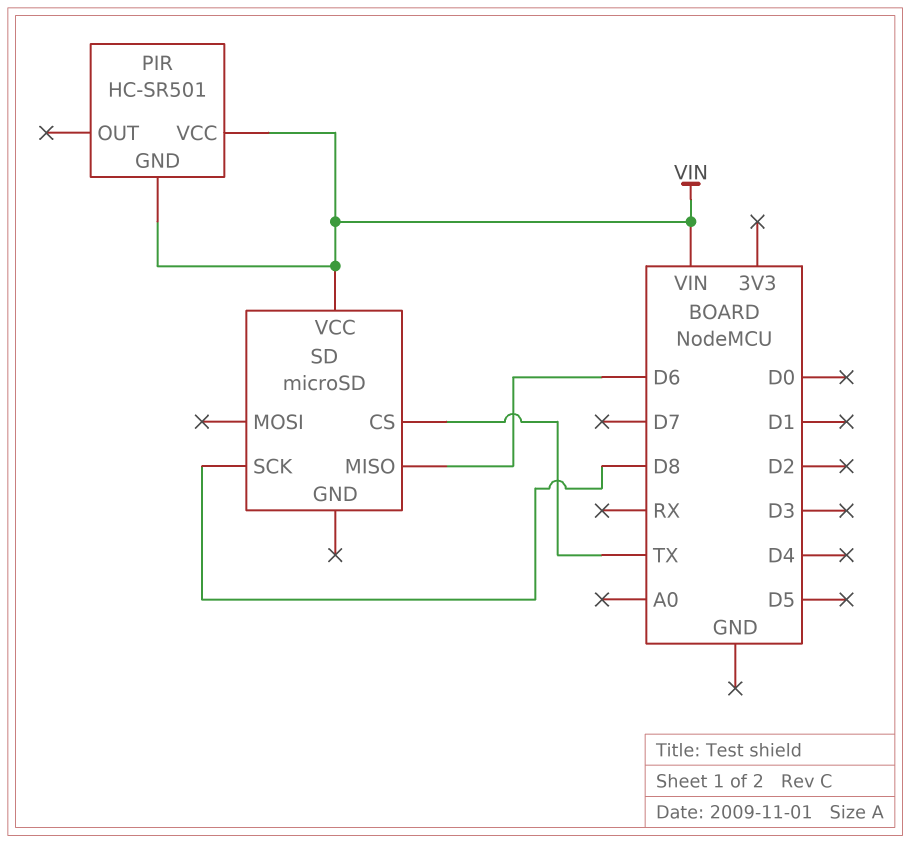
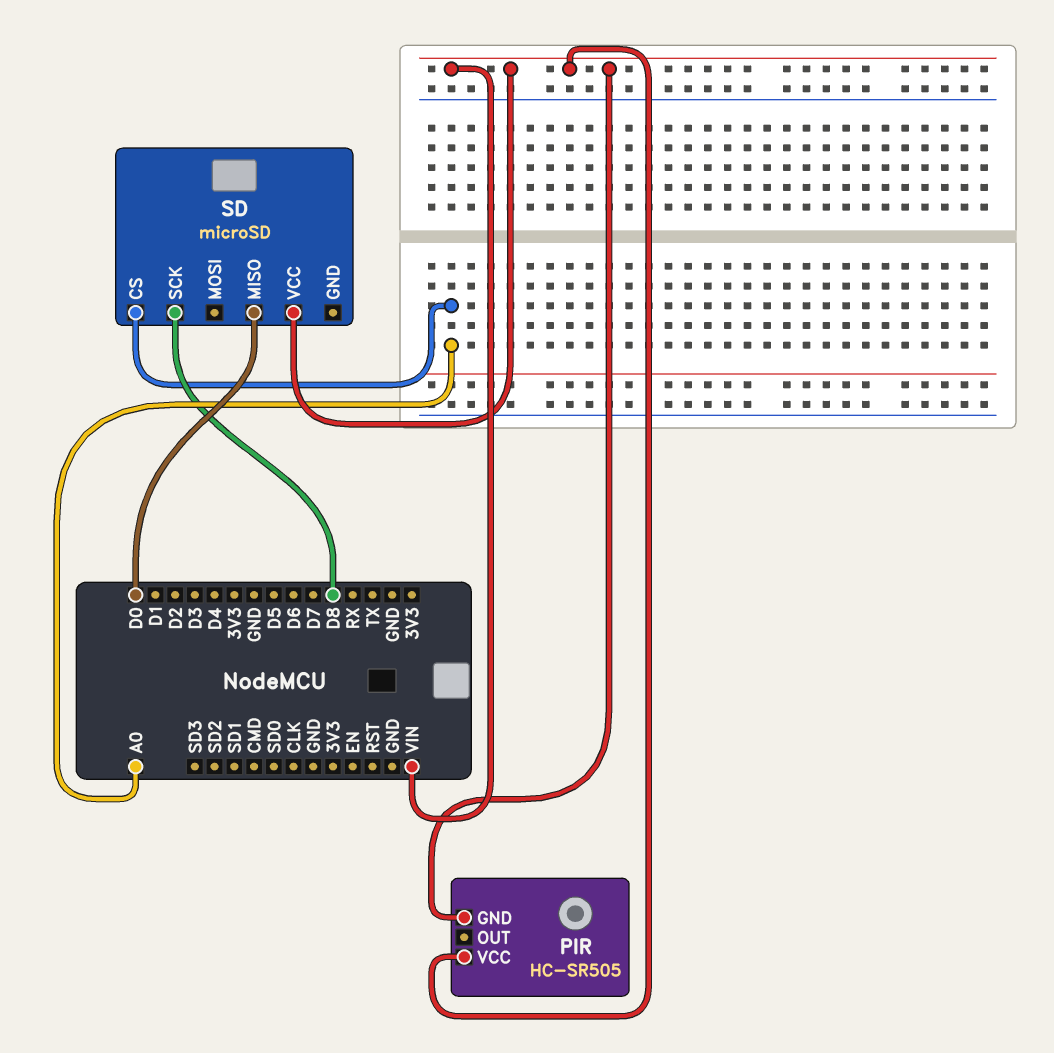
PIR: HC-SR501 -> HC-SR505
SD pin CS: TX -> A0
SD pin MISO: D6 -> D0

